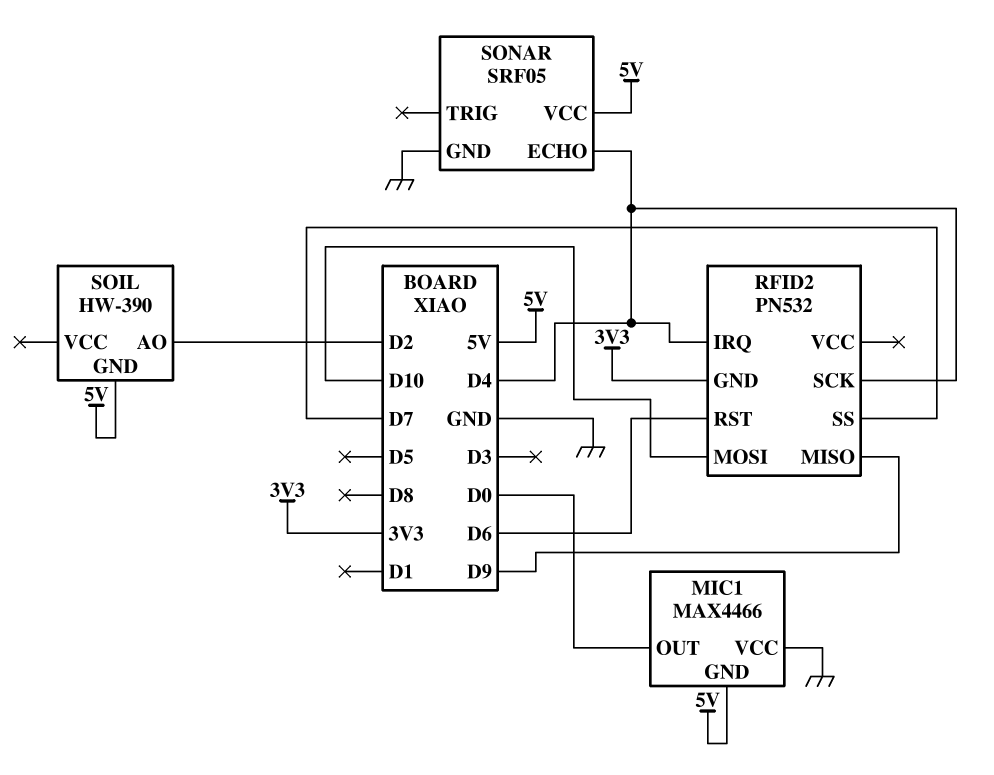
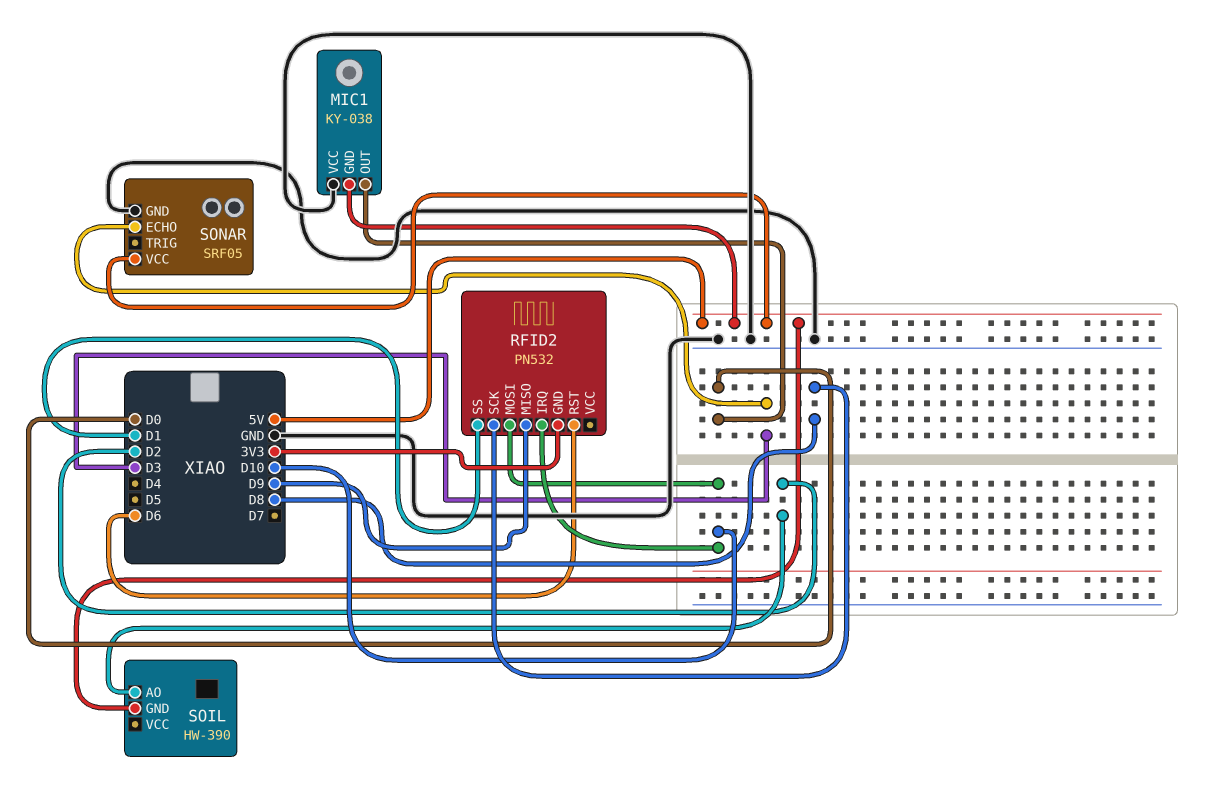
MIC1: MAX4466 -> KY-038
RFID2 pin IRQ: D4 -> D10
RFID2 pin SCK: D4 -> D8
RFID2 pin SS: D7 -> D1
SONAR pin ECHO: D4 -> D3

